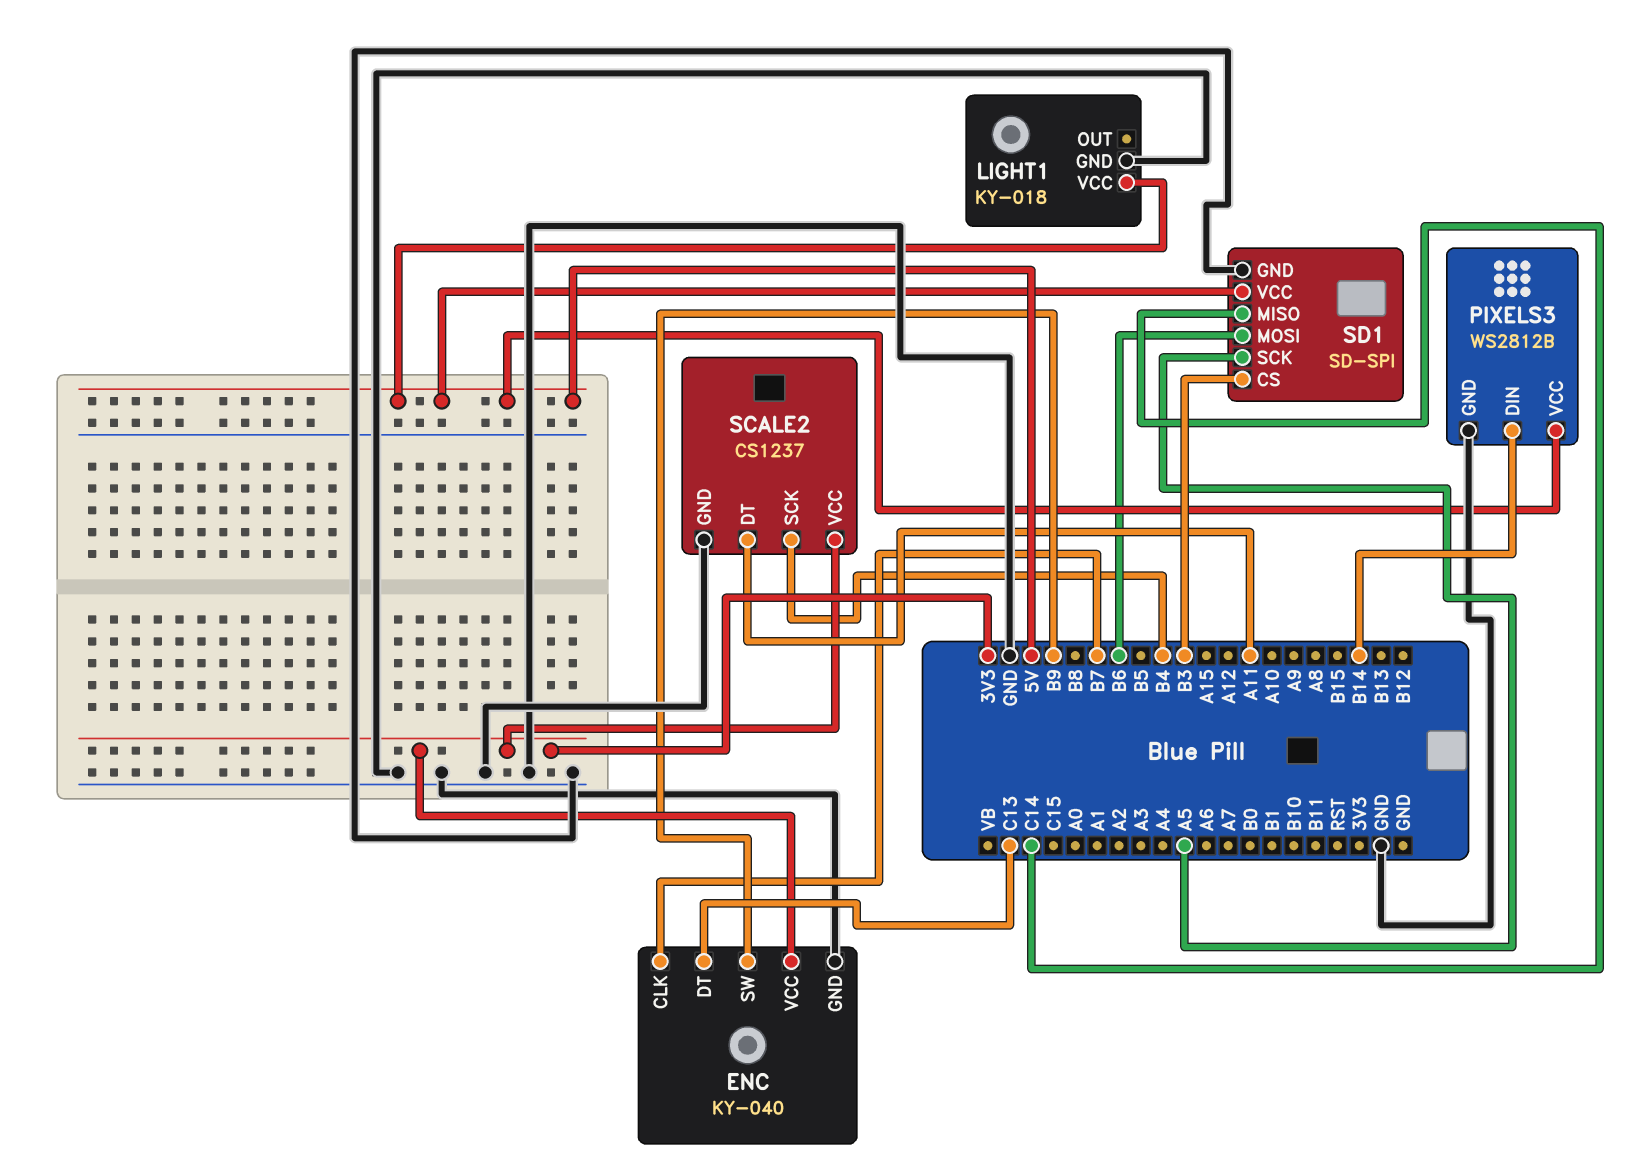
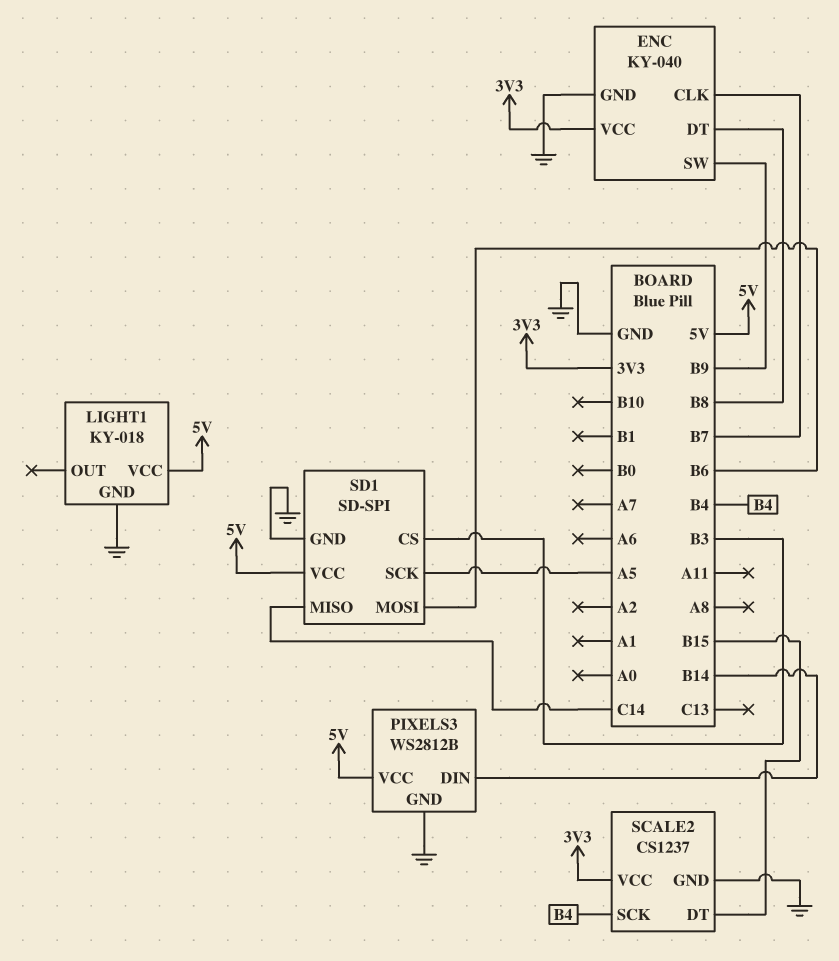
ENC pin DT: C13 -> B8
SCALE2 pin DT: A11 -> B15

